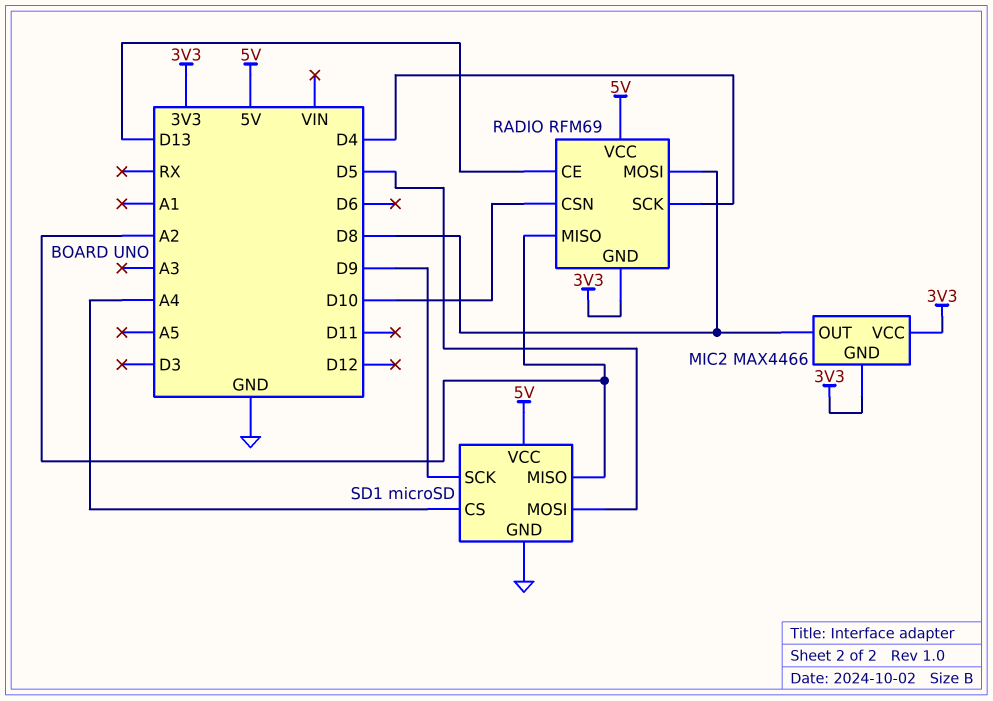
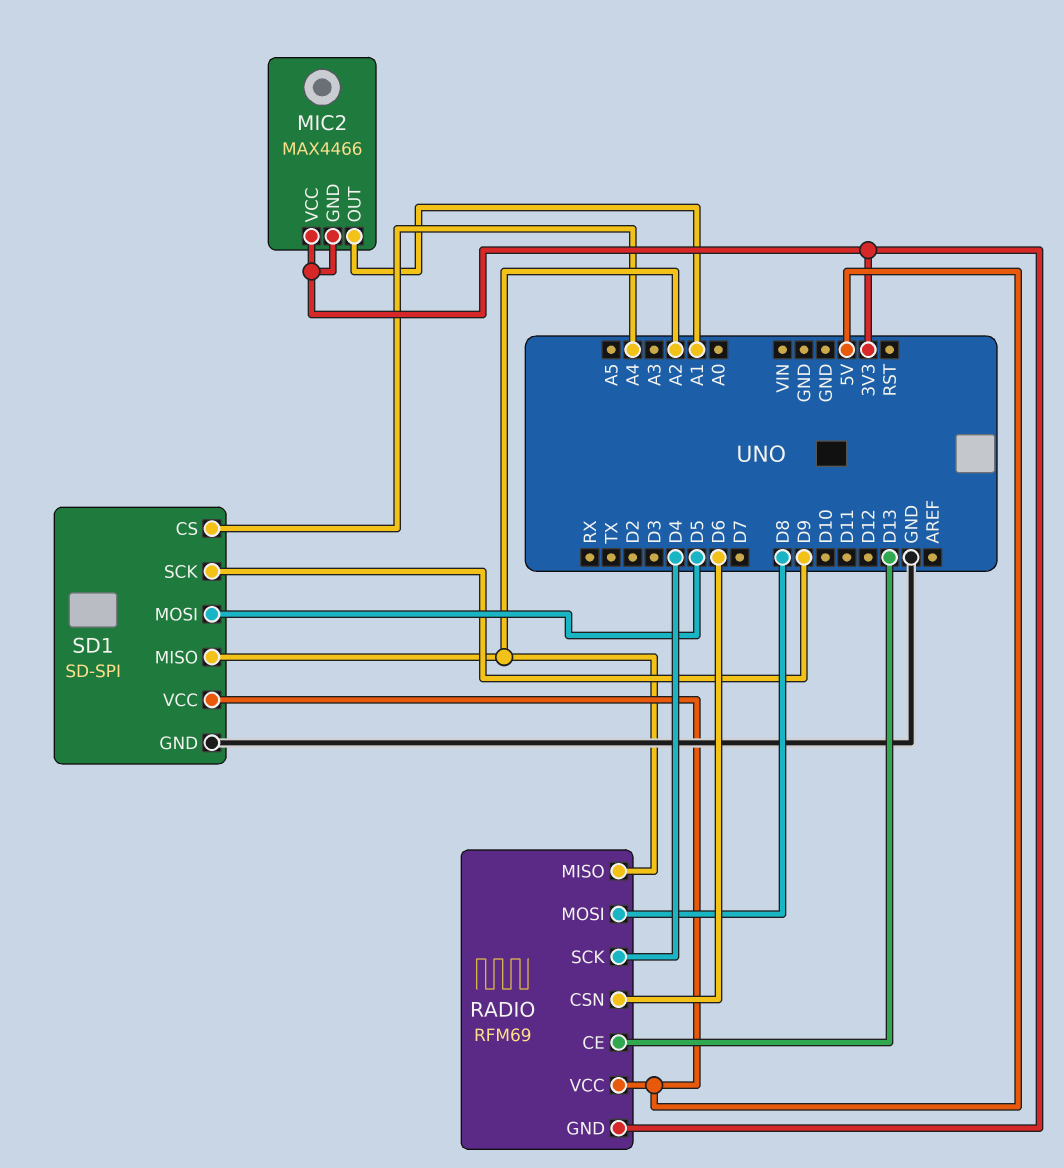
MIC2 pin OUT: D8 -> A1
RADIO pin CSN: D10 -> D6
SD1: microSD -> SD-SPI

